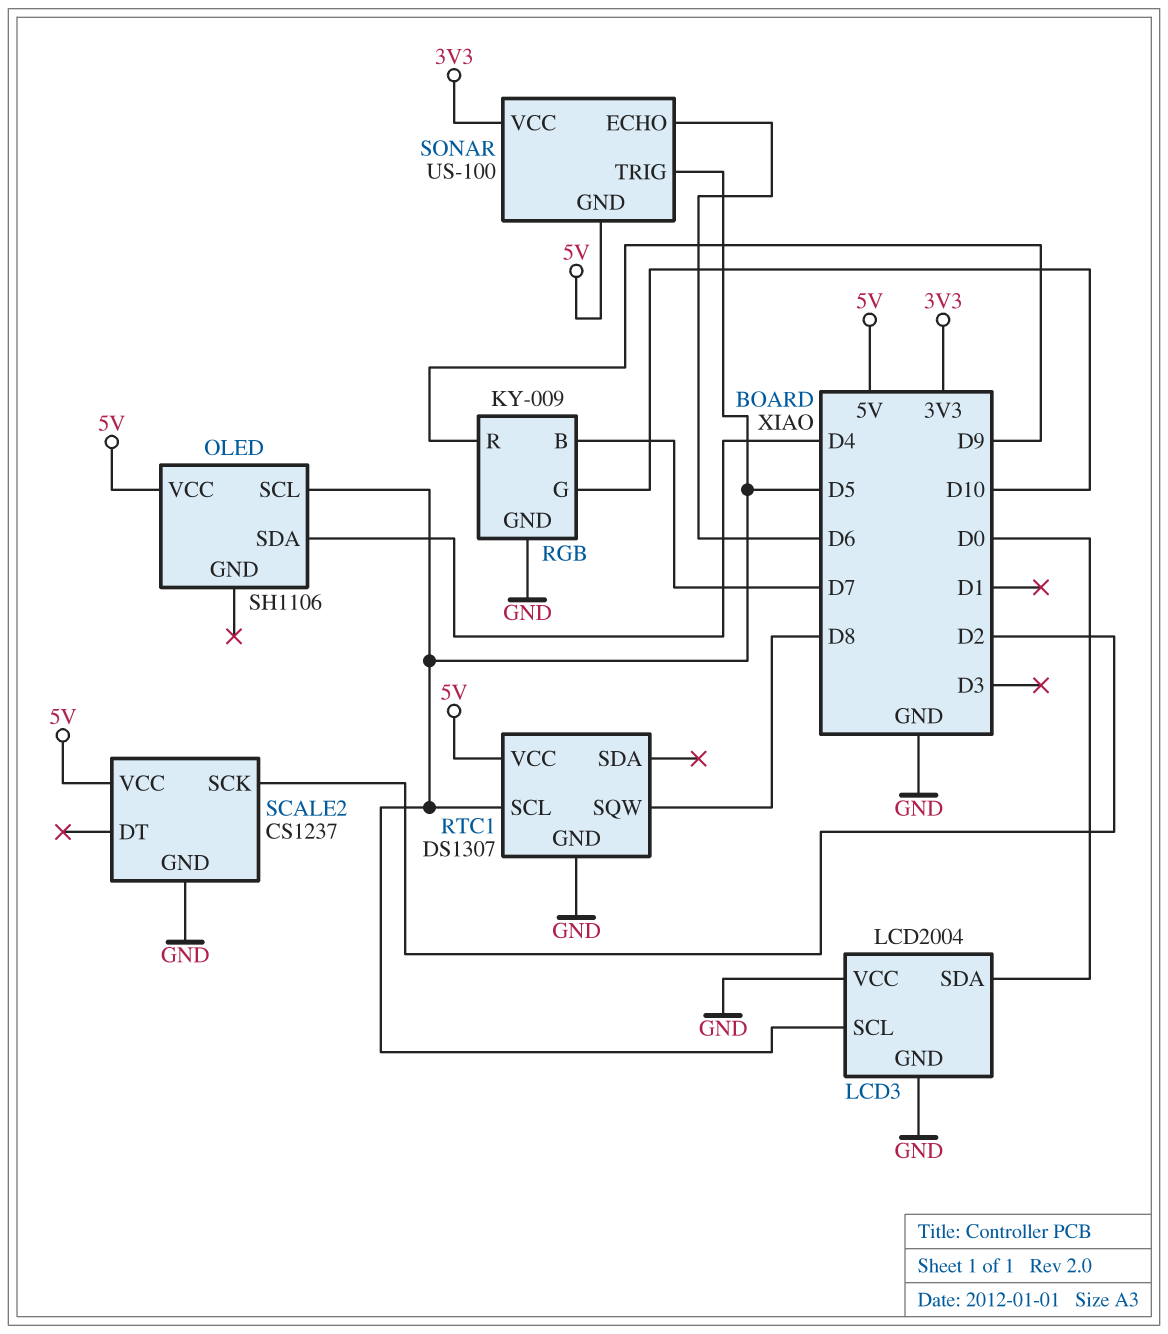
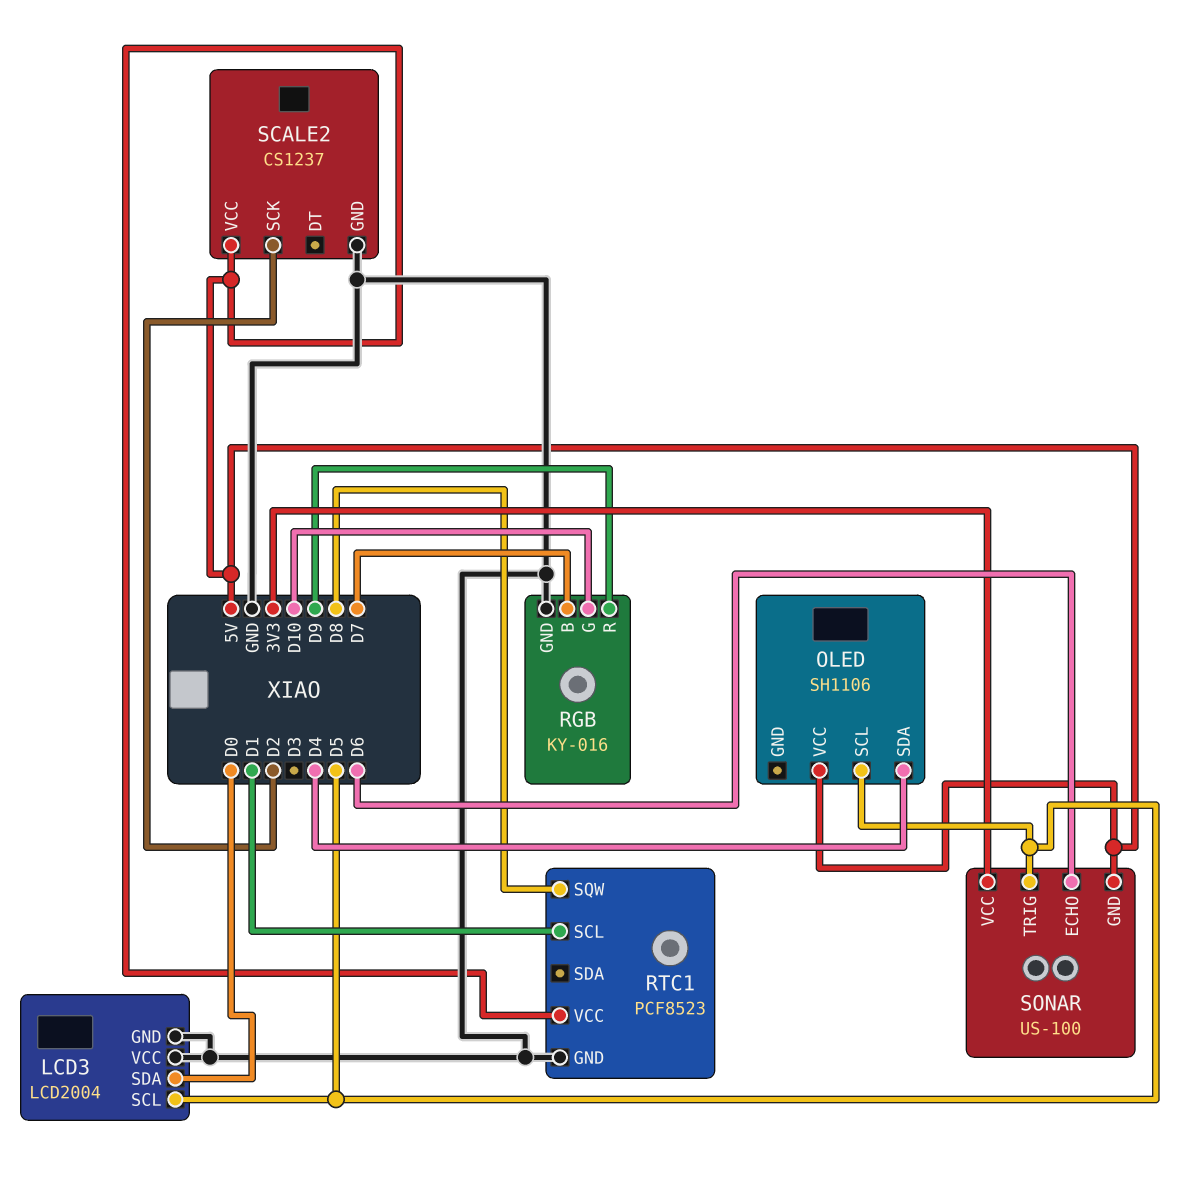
RGB: KY-009 -> KY-016
RTC1: DS1307 -> PCF8523
RTC1 pin SCL: D5 -> D1

